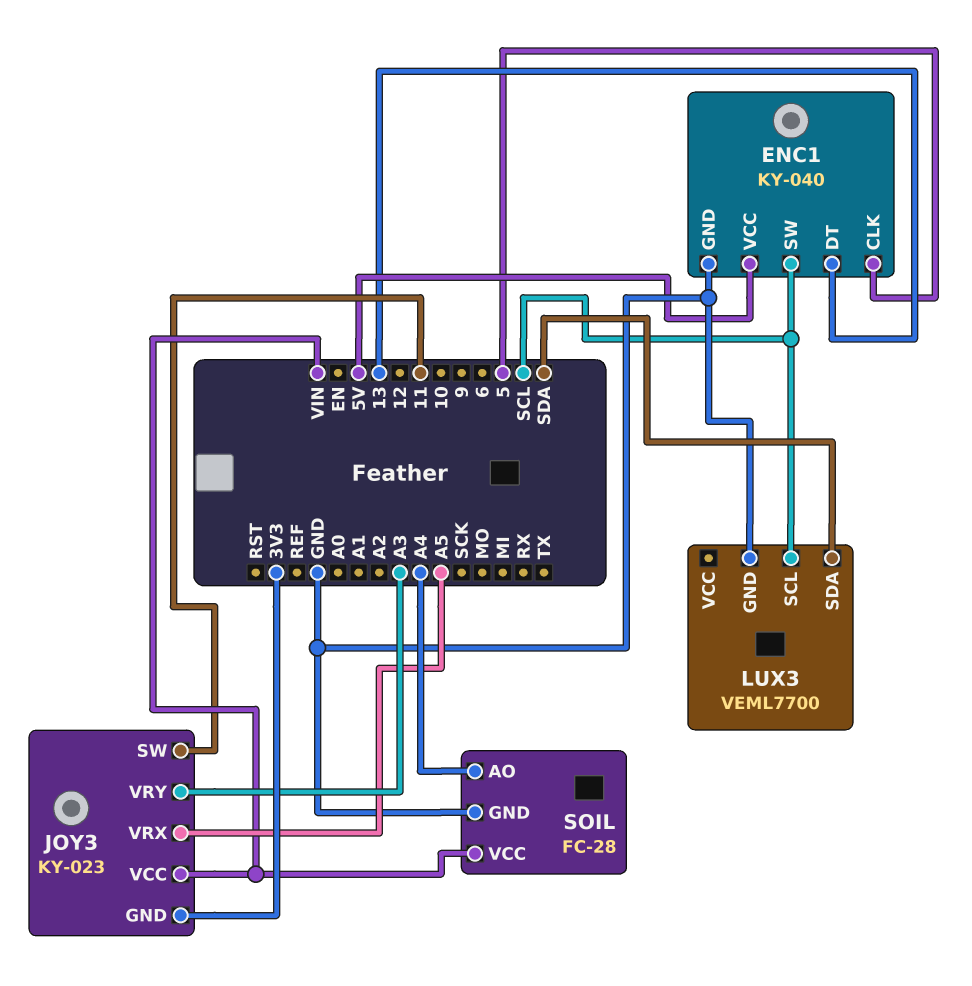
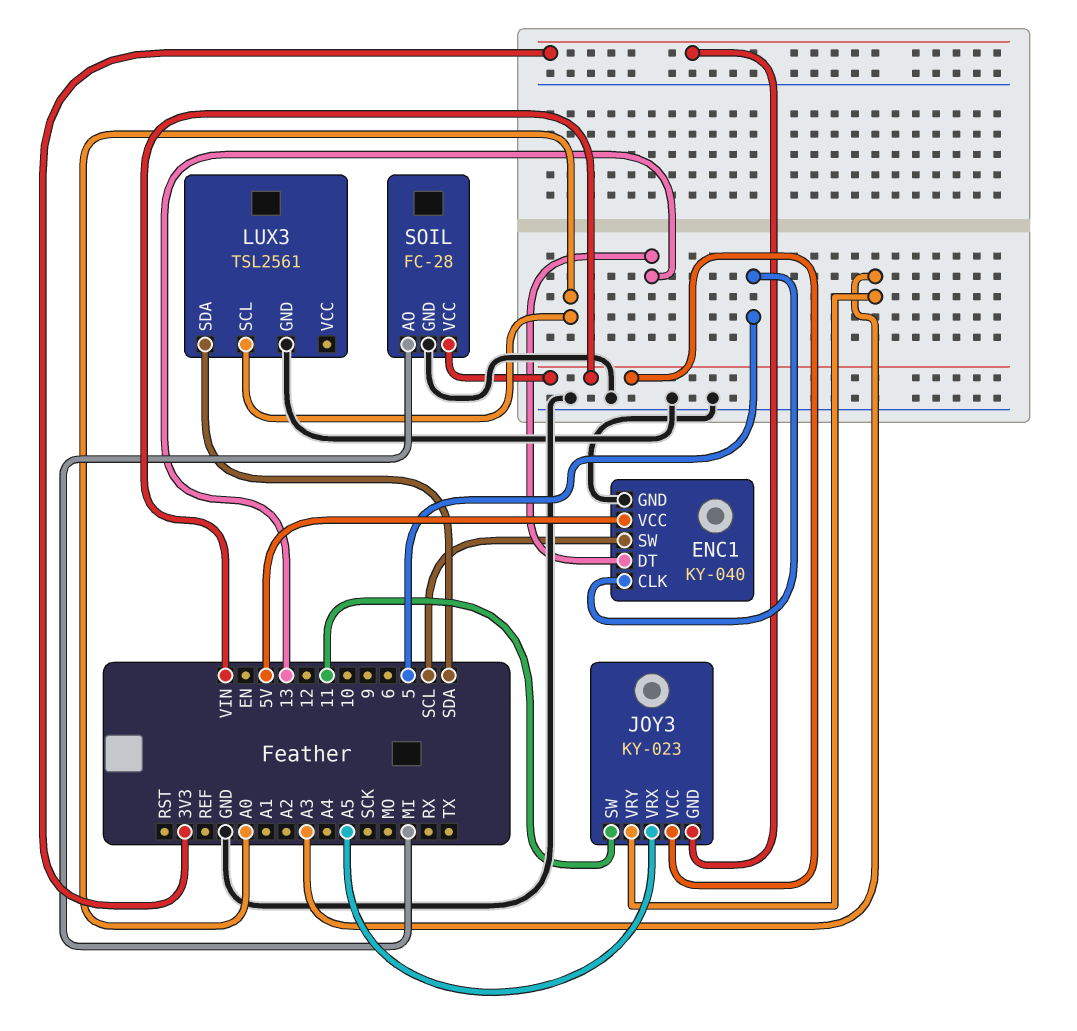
LUX3: VEML7700 -> TSL2561
LUX3 pin SCL: SCL -> A0
SOIL pin AO: A4 -> MI

